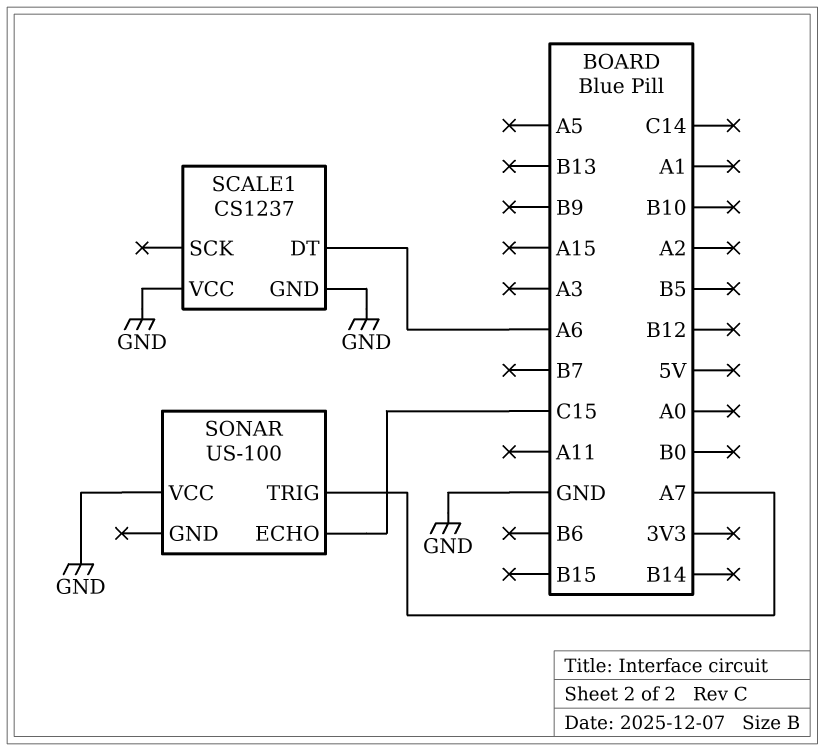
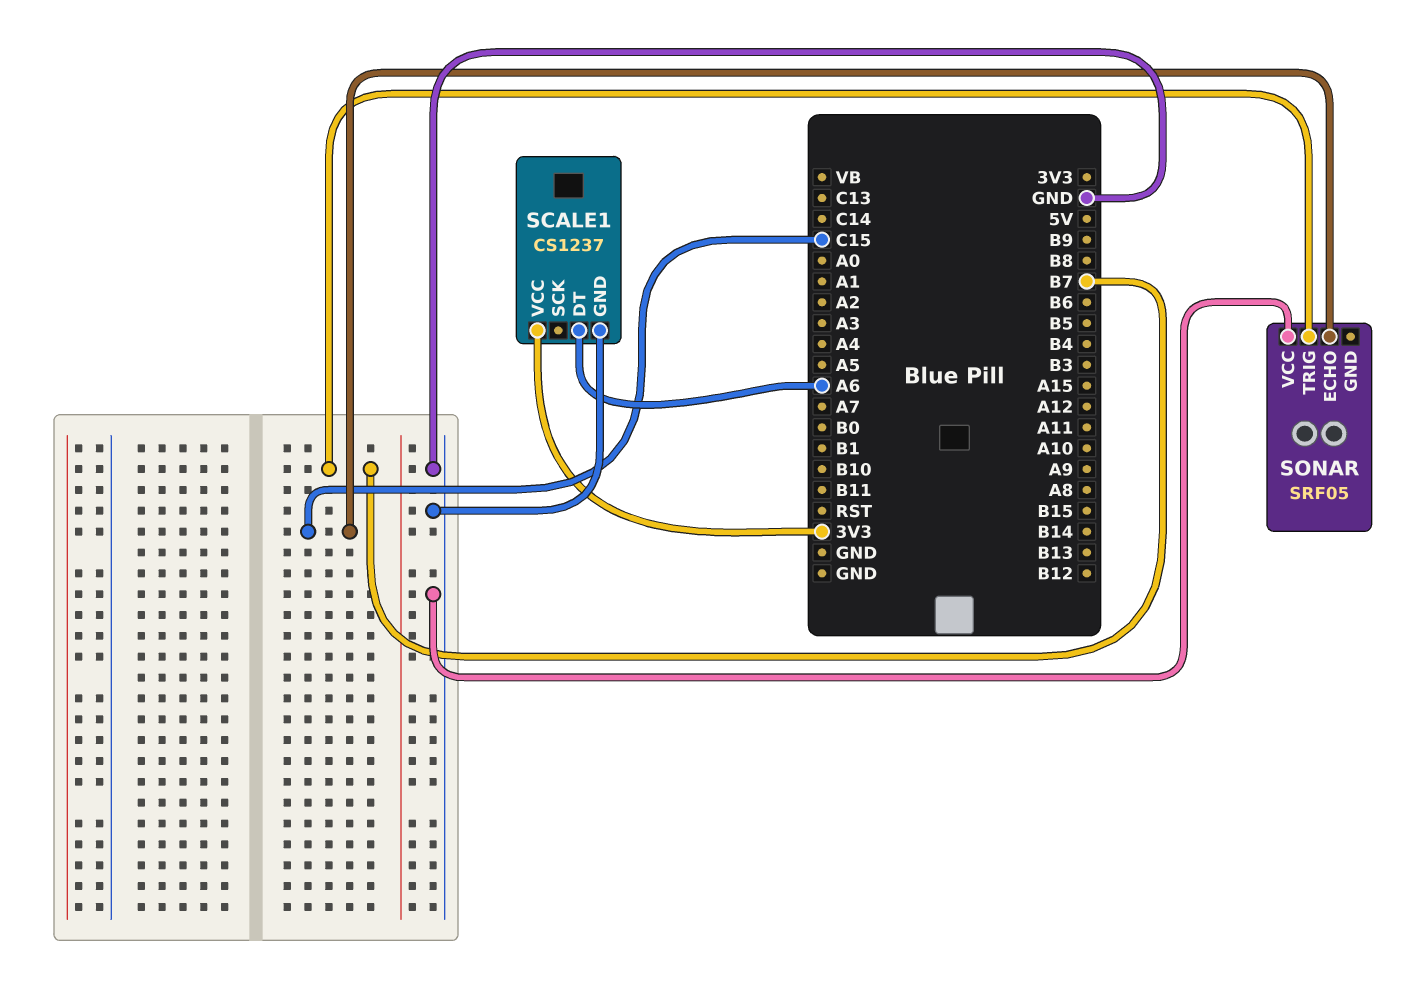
SCALE1 pin VCC: GND -> 3V3
SONAR: US-100 -> SRF05
SONAR pin TRIG: A7 -> B7

